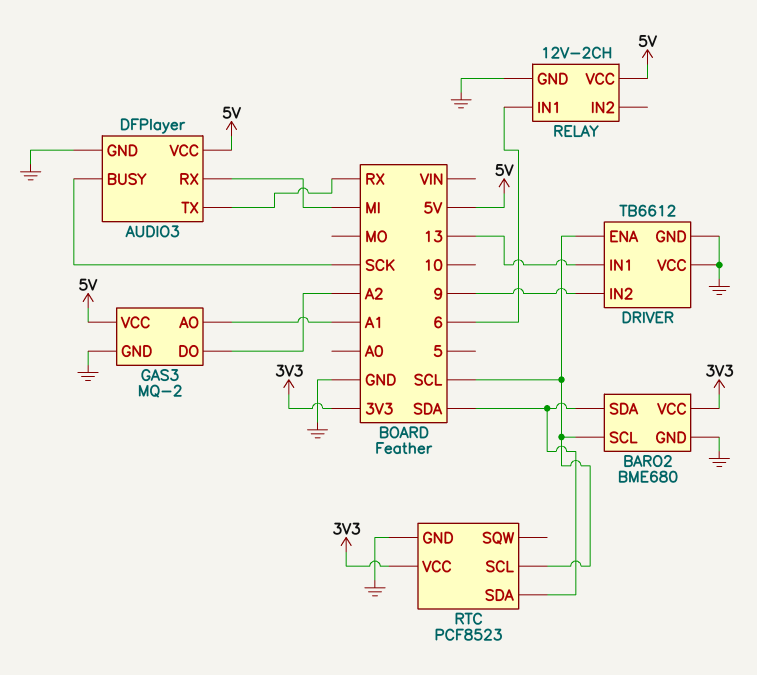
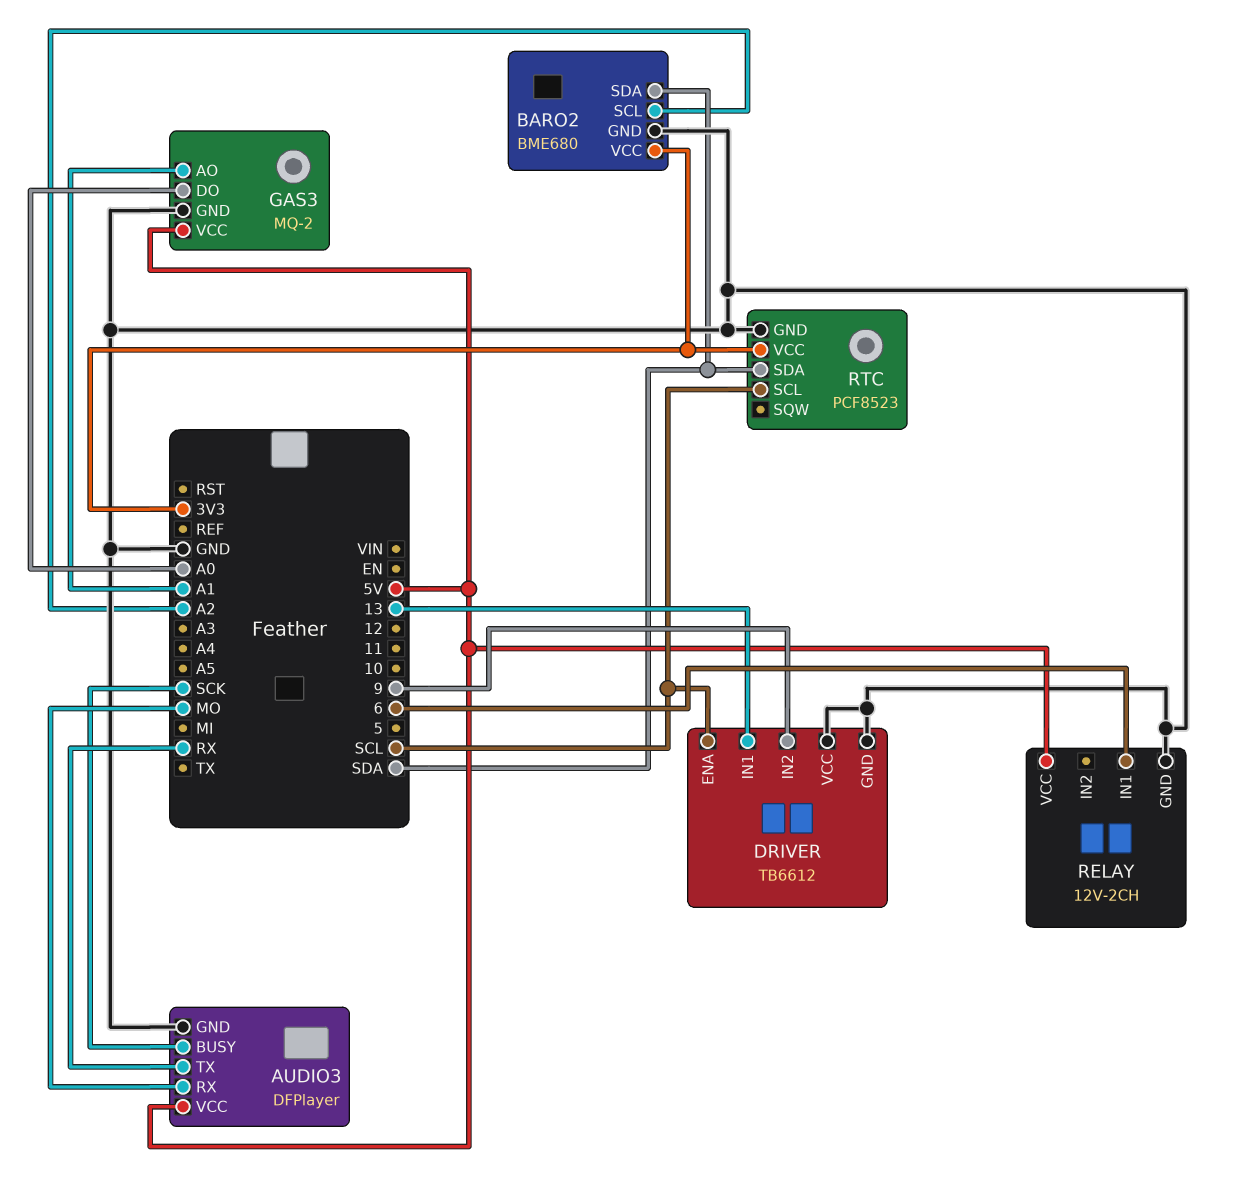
AUDIO3 pin RX: MI -> MO
BARO2 pin SCL: SCL -> A2
GAS3 pin DO: A2 -> A0

